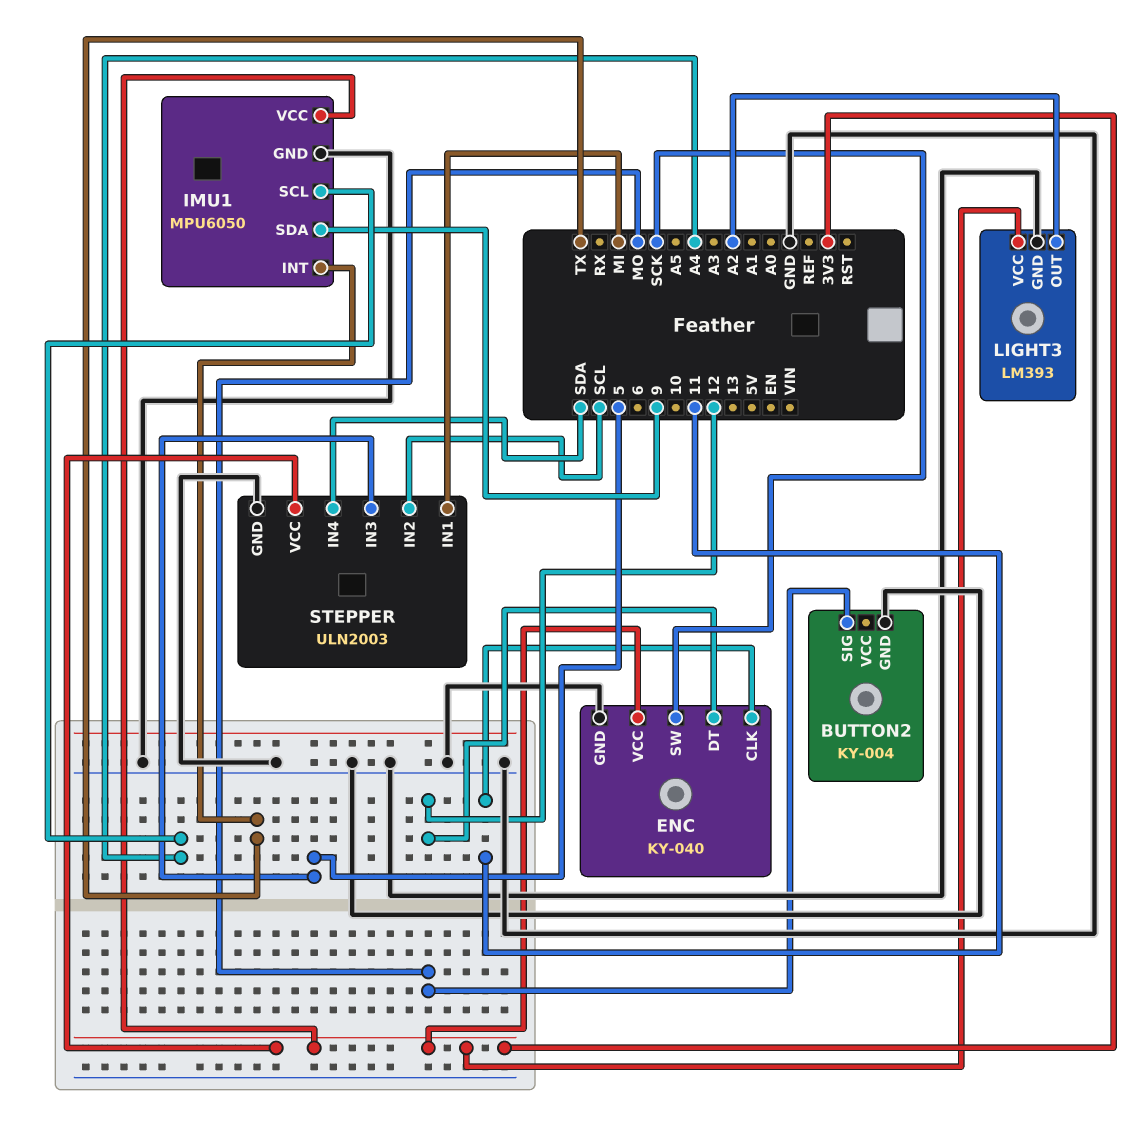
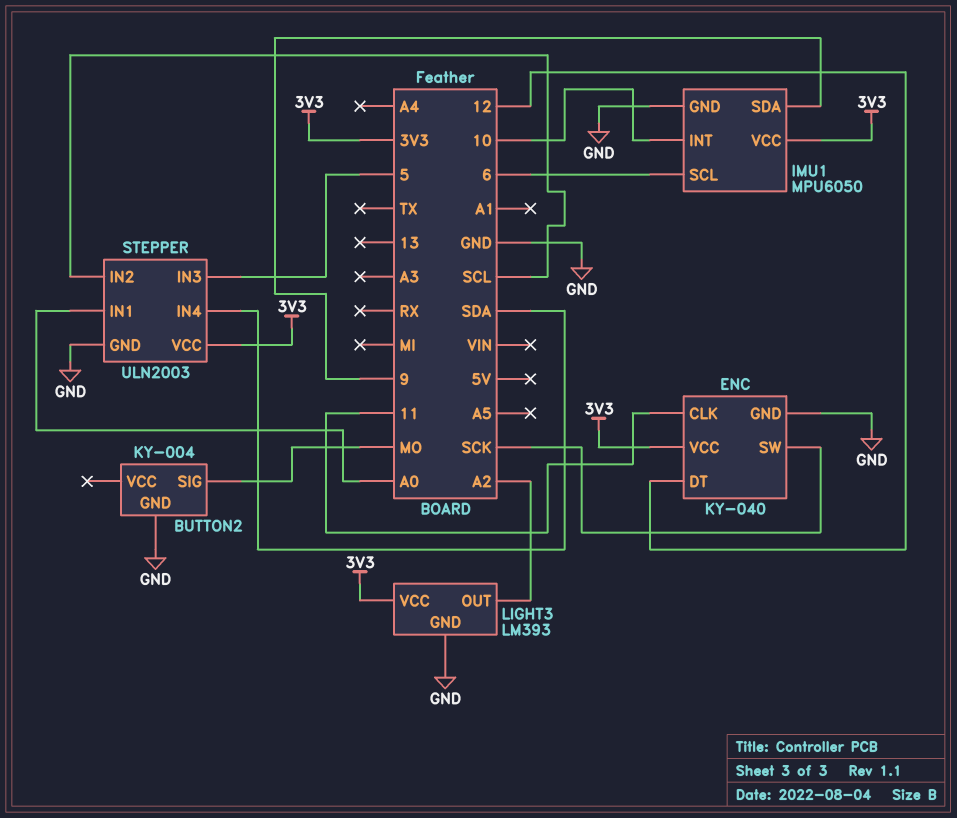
IMU1 pin INT: TX -> 10
IMU1 pin SCL: A4 -> 6
STEPPER pin IN1: MI -> A0

